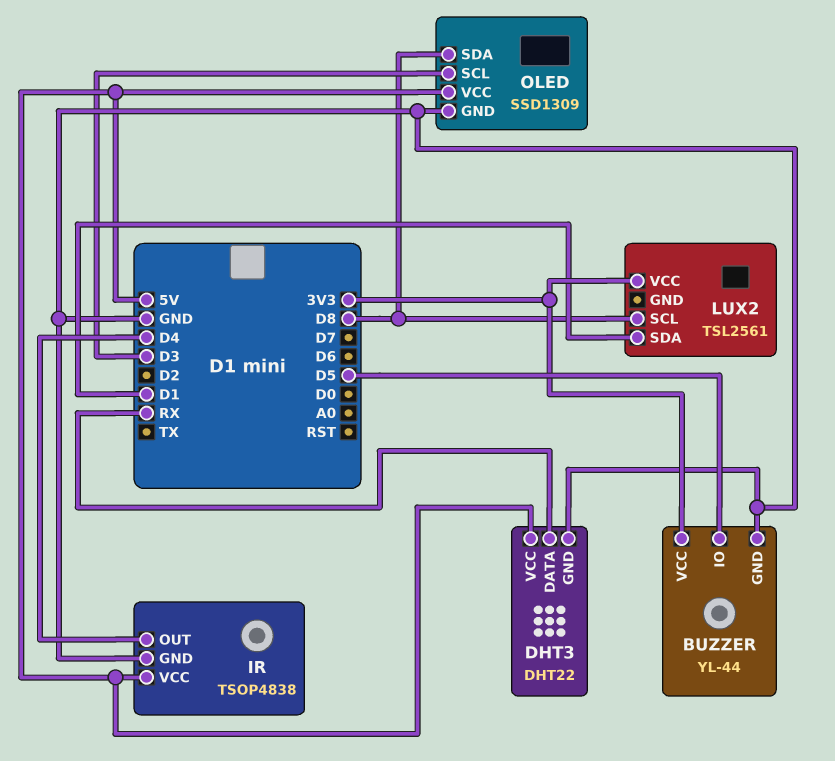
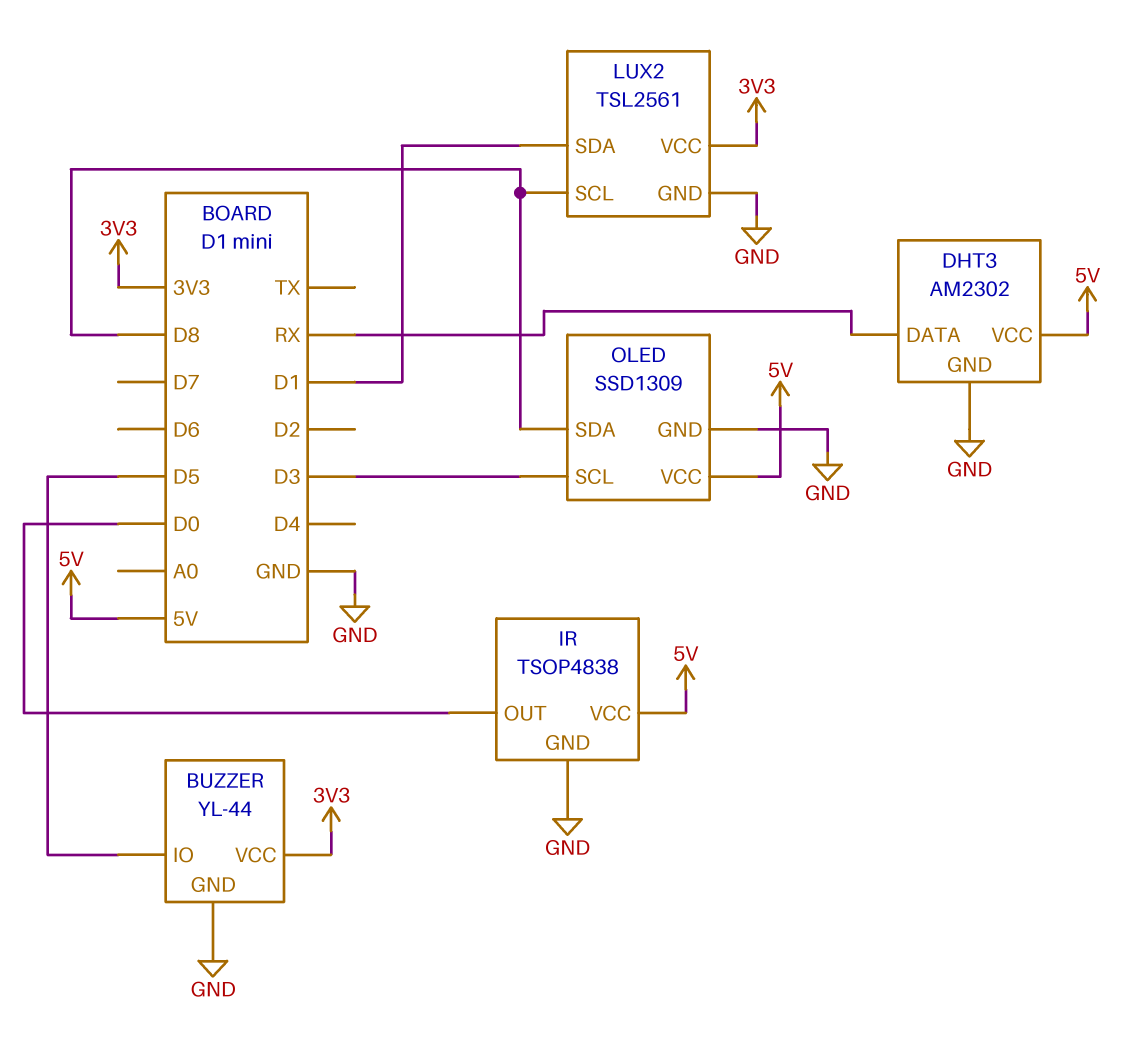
DHT3: DHT22 -> AM2302
IR pin OUT: D4 -> D0
LUX2 pin GND: none -> GND

